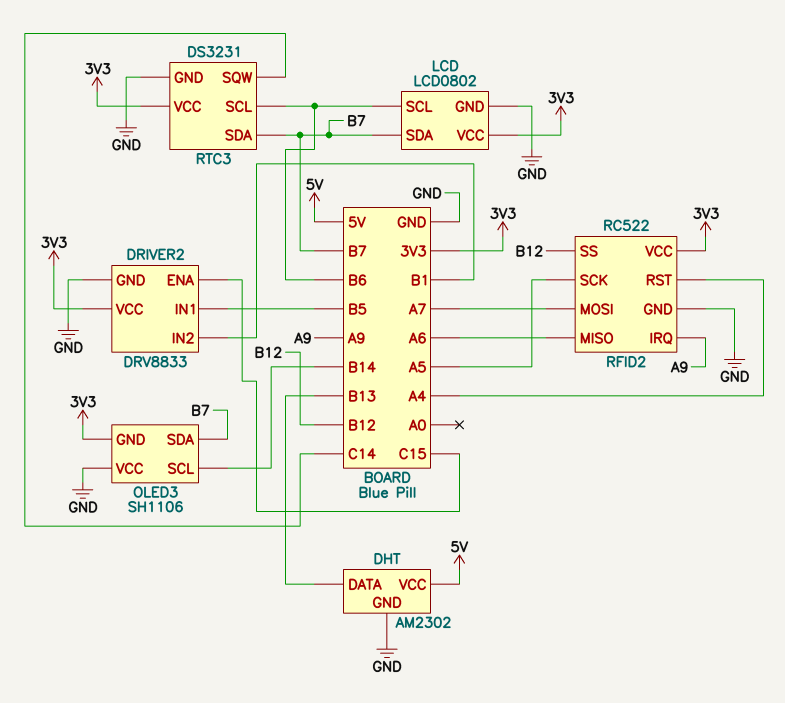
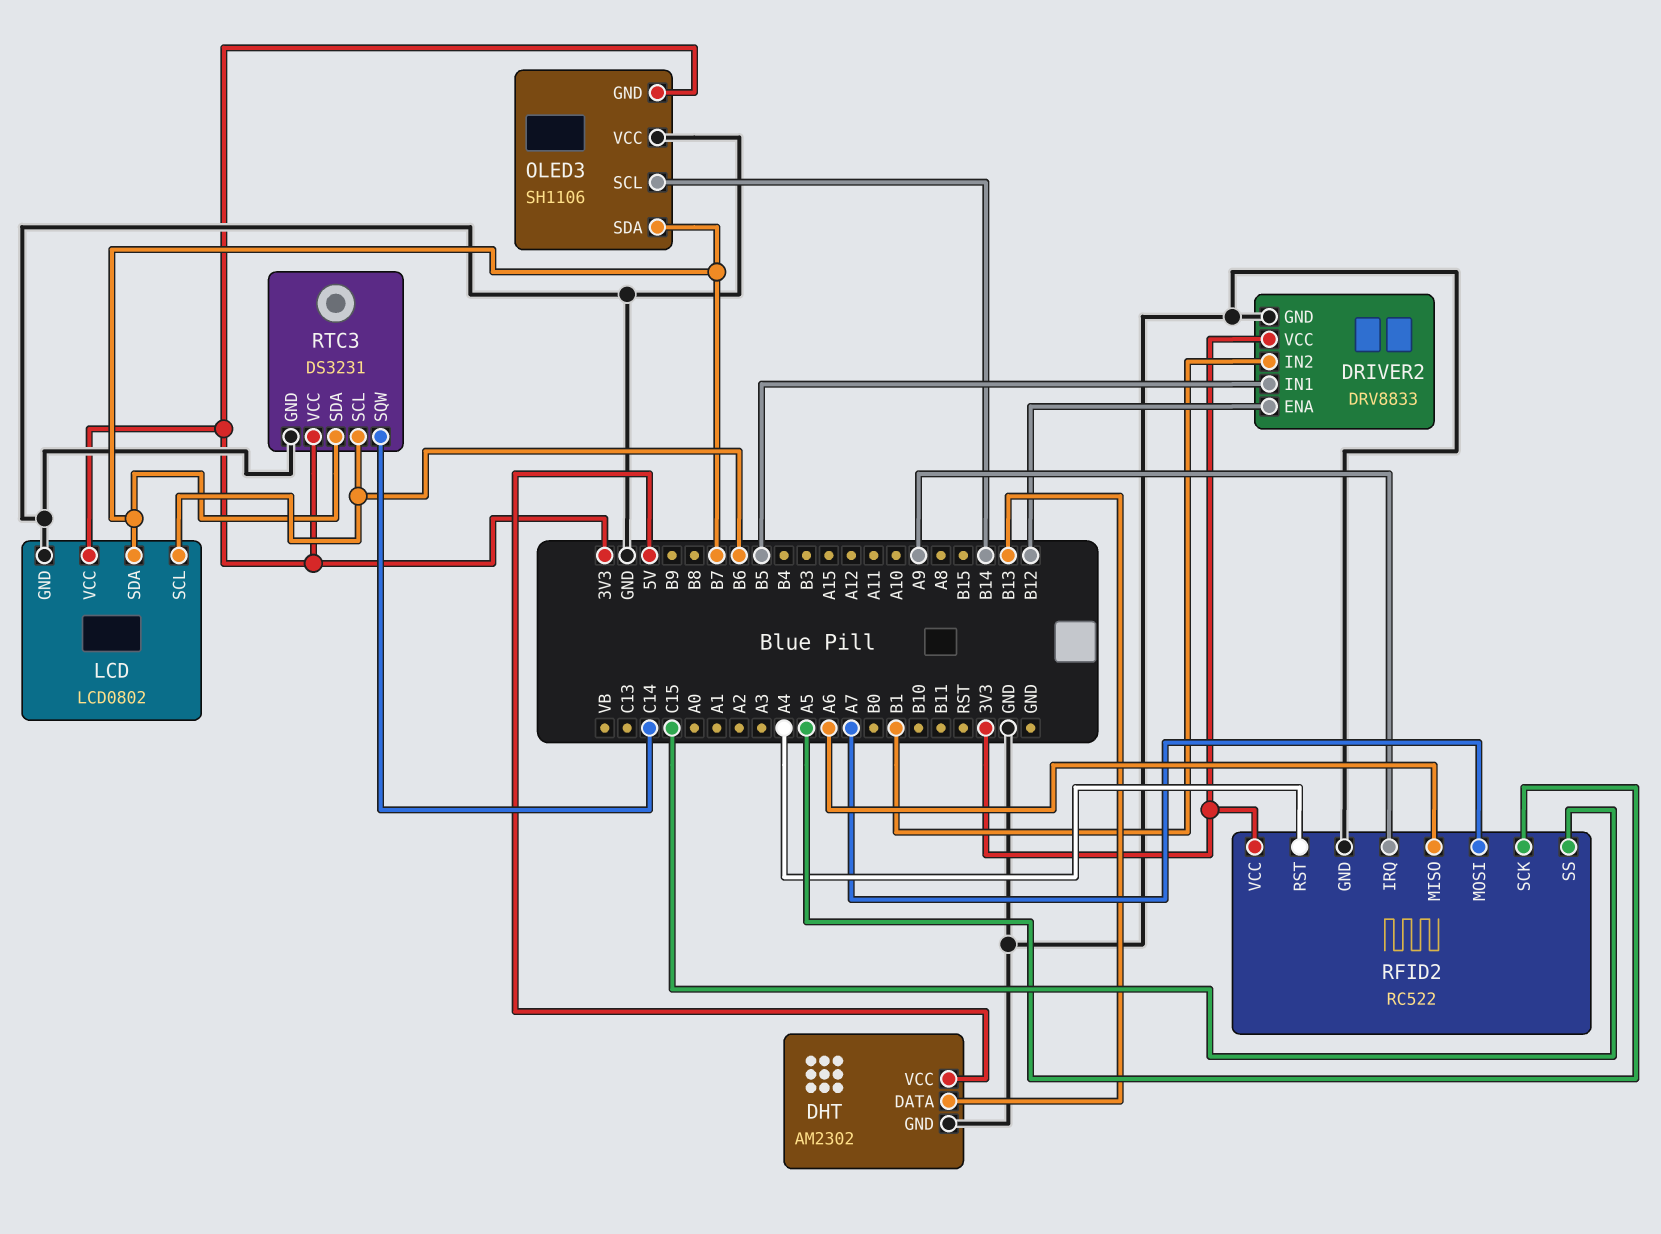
DRIVER2 pin ENA: C15 -> B12
RFID2 pin SS: B12 -> C15

